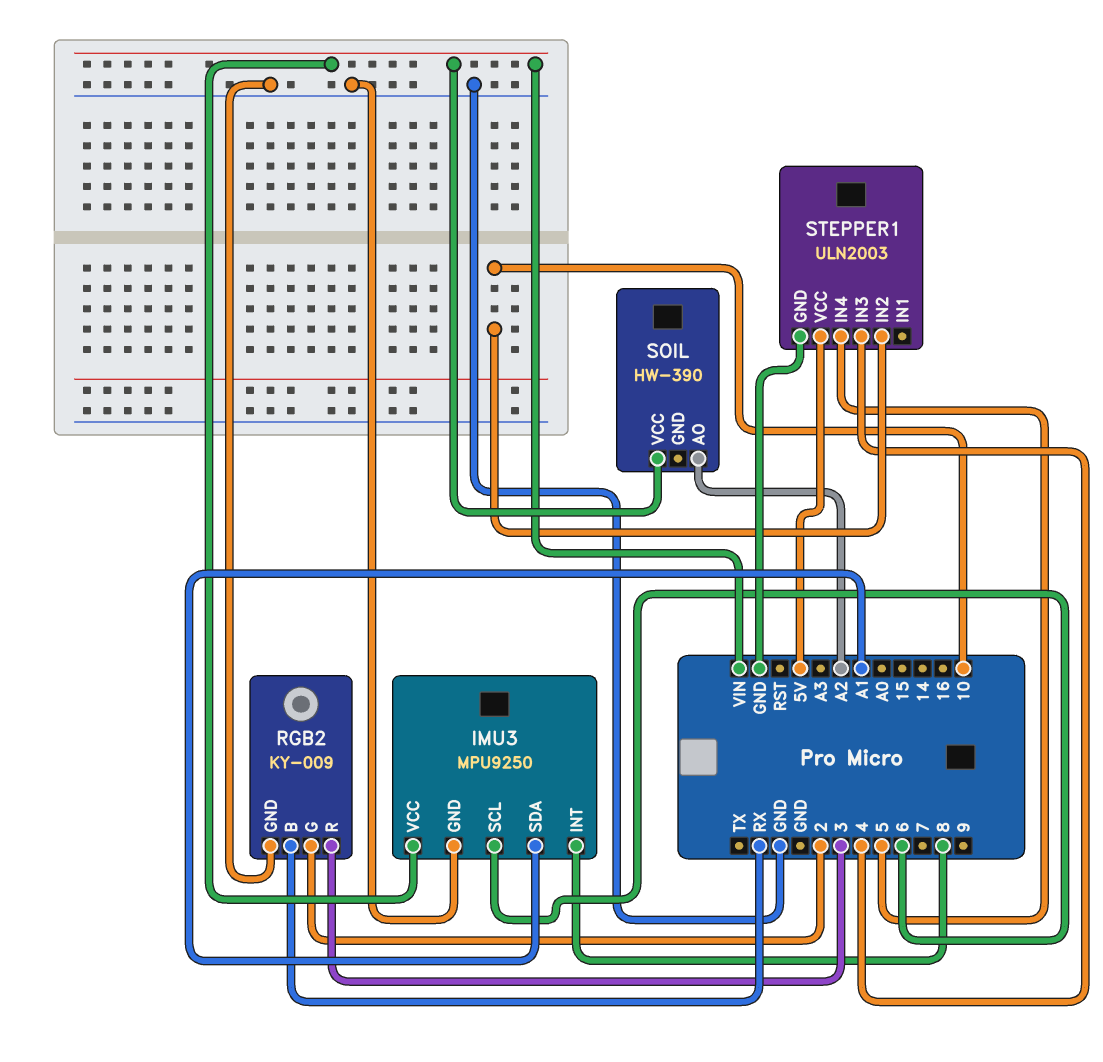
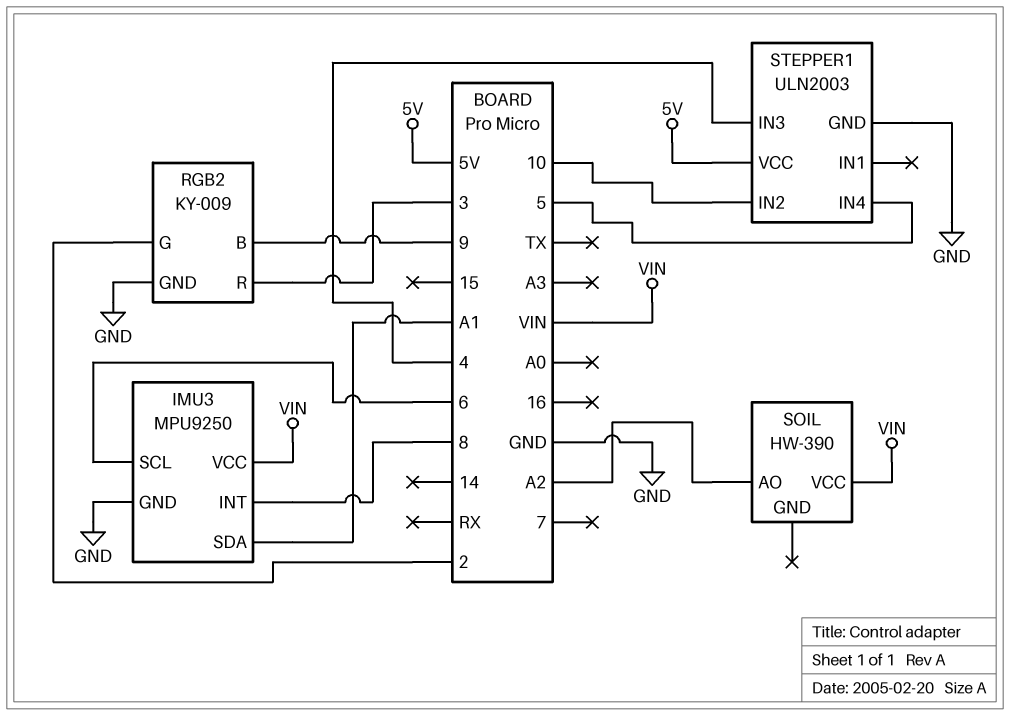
RGB2 pin B: RX -> 9

